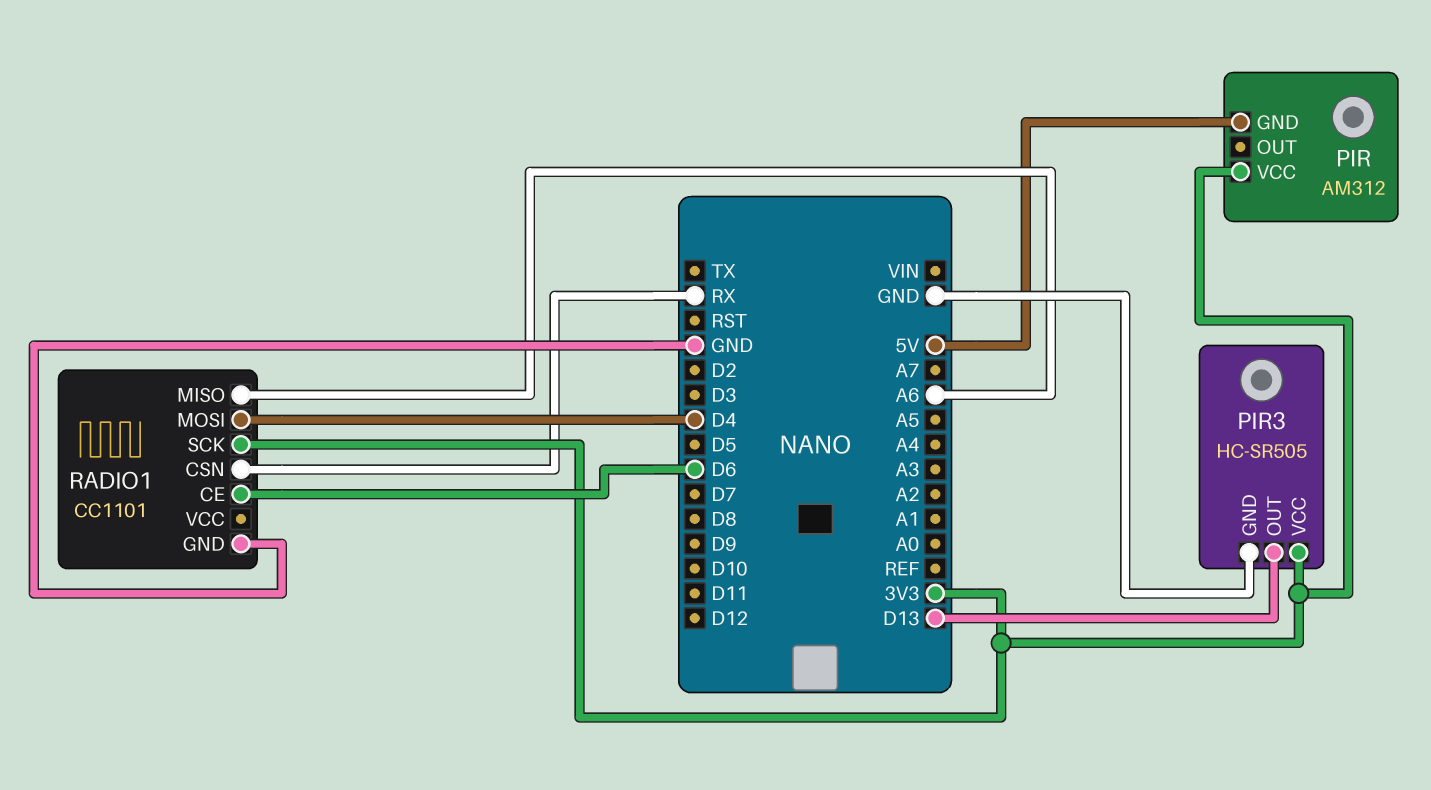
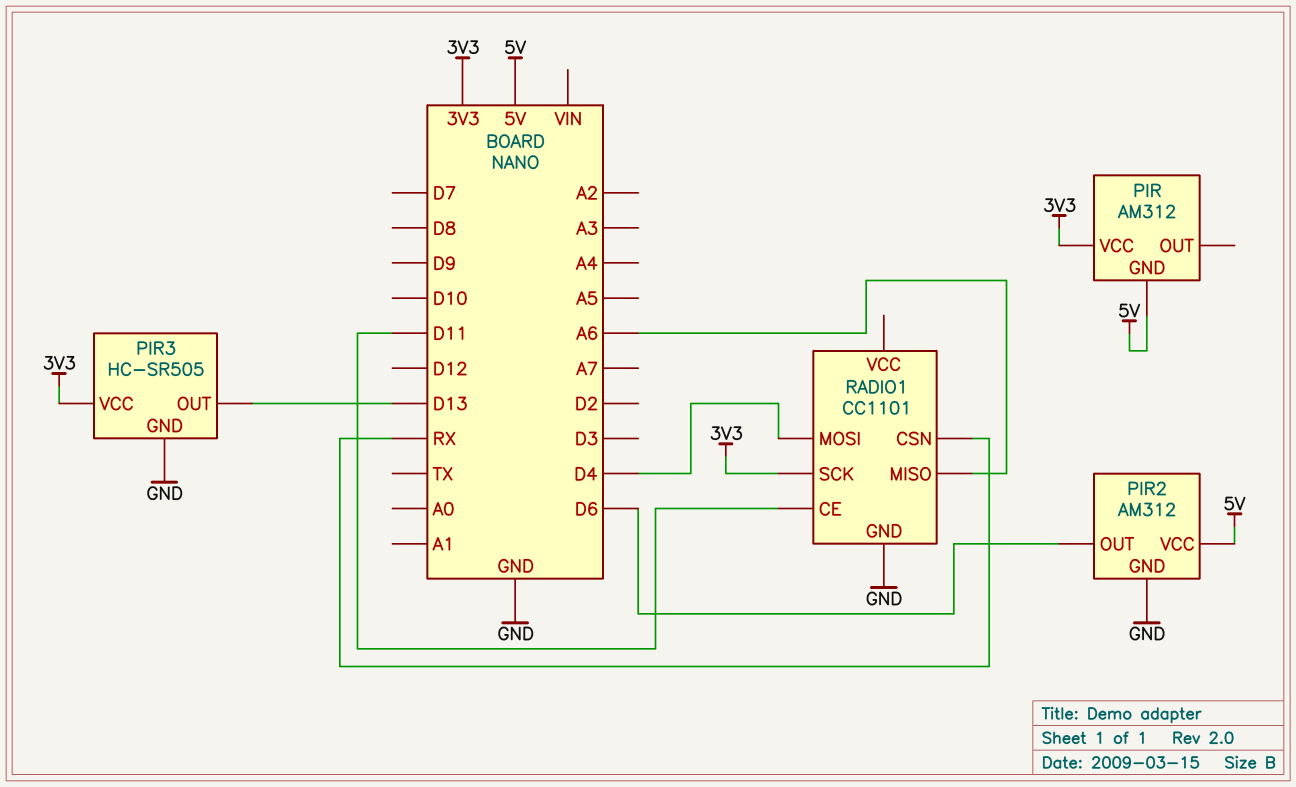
PIR2: none -> AM312
PIR2 pin GND: none -> GND
PIR2 pin OUT: none -> D6
PIR2 pin VCC: none -> 5V
RADIO1 pin CE: D6 -> D11

